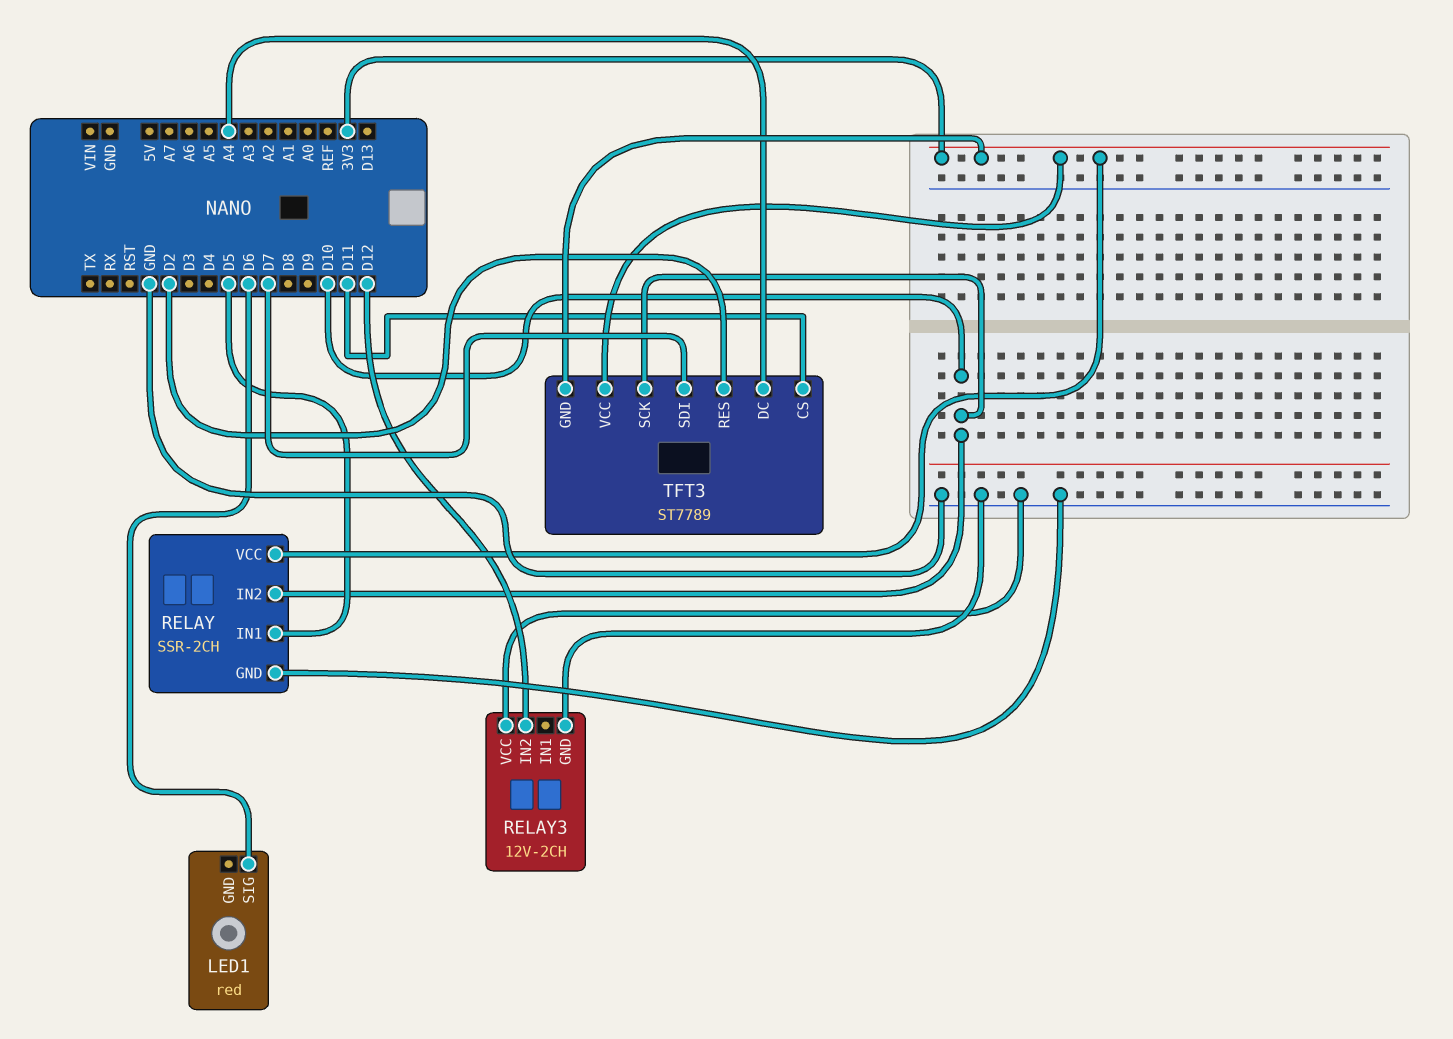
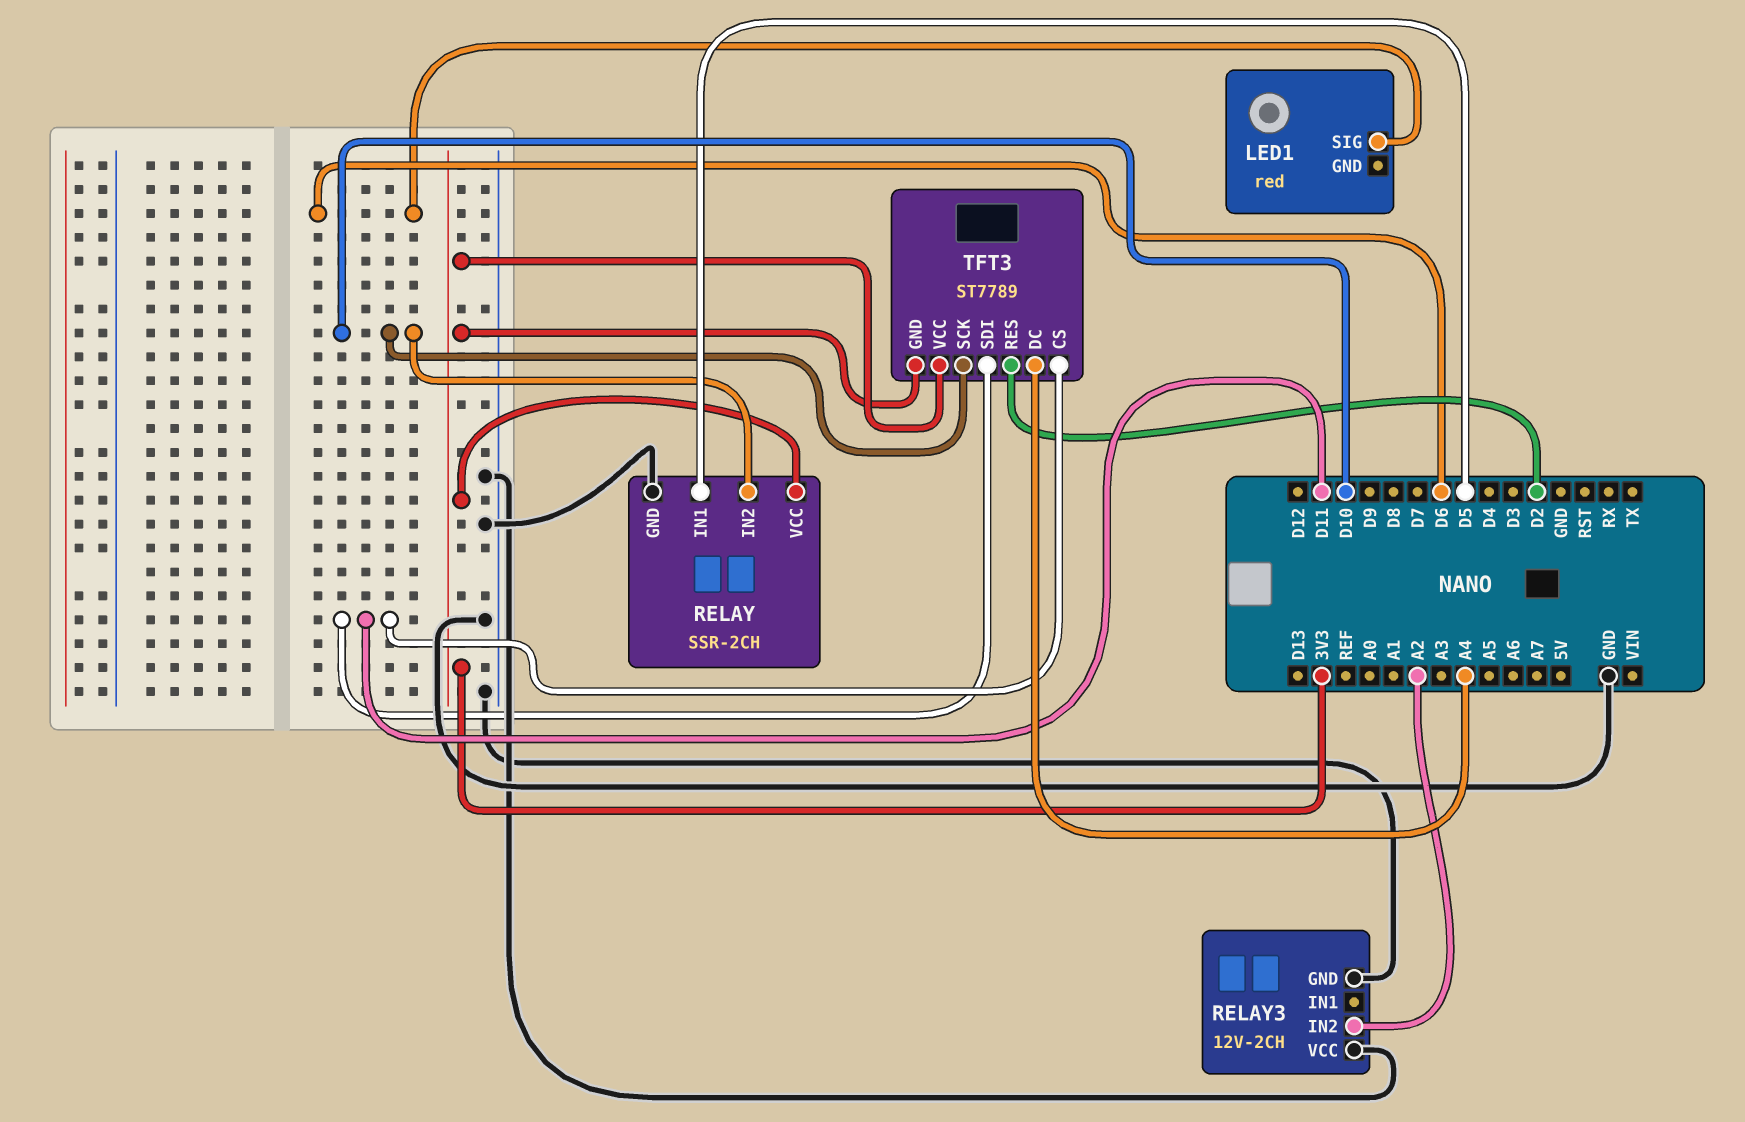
RELAY3 pin IN2: D12 -> A2
TFT3 pin SDI: D7 -> D11

